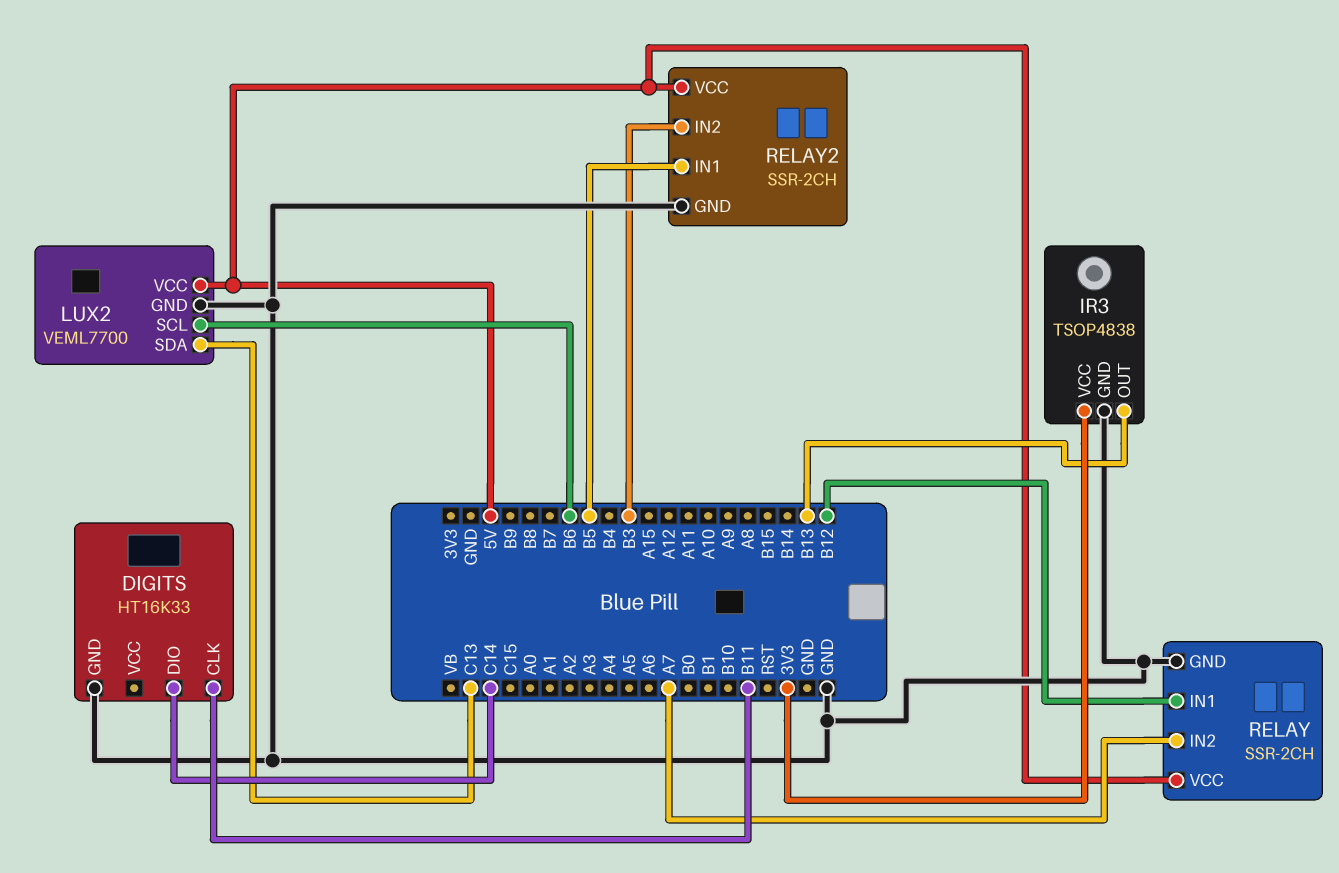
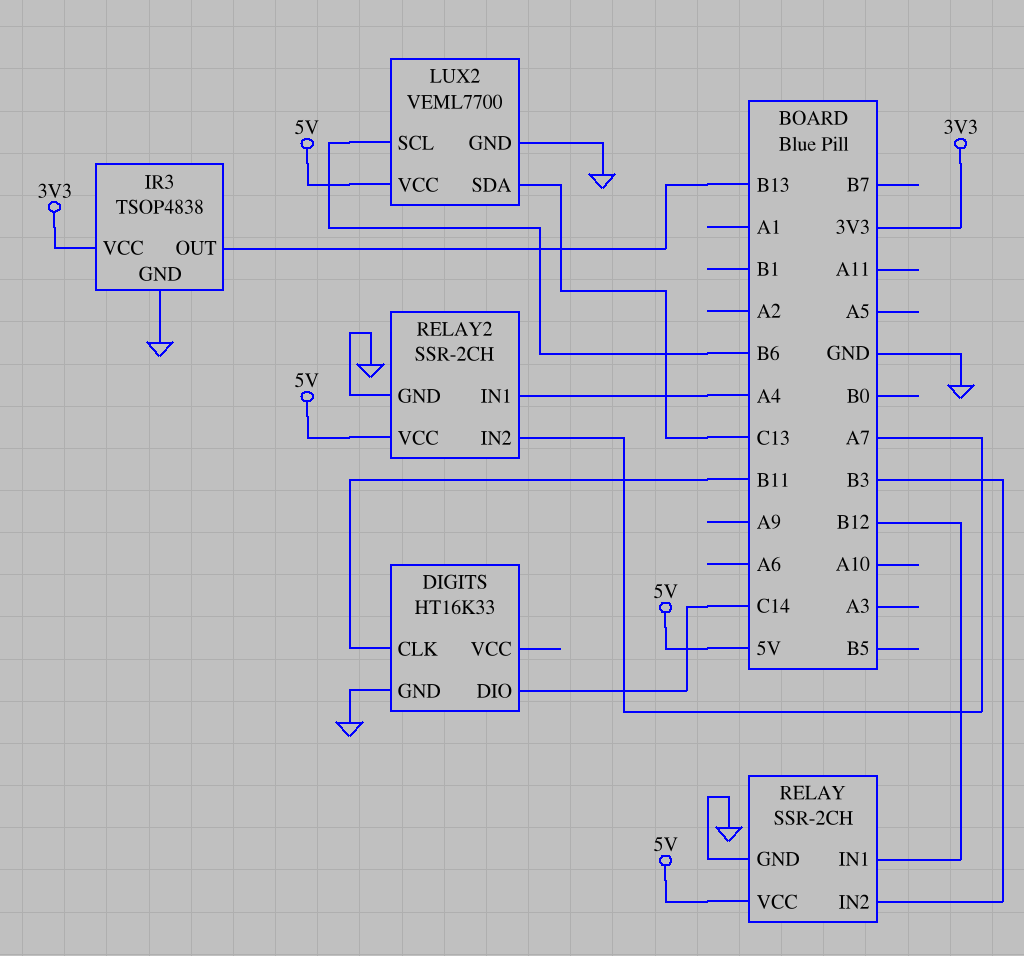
RELAY pin IN2: A7 -> B3
RELAY2 pin IN1: B5 -> A4
RELAY2 pin IN2: B3 -> A7

